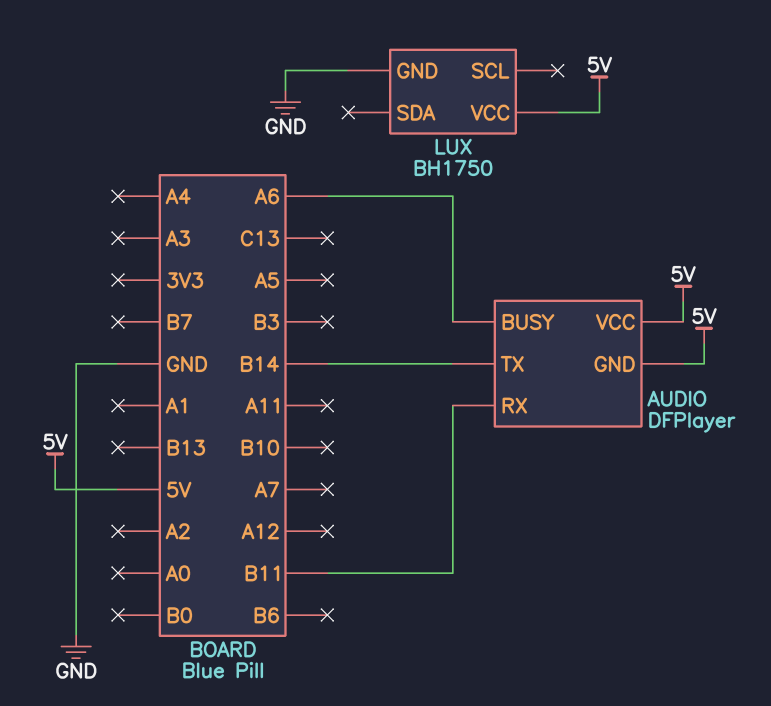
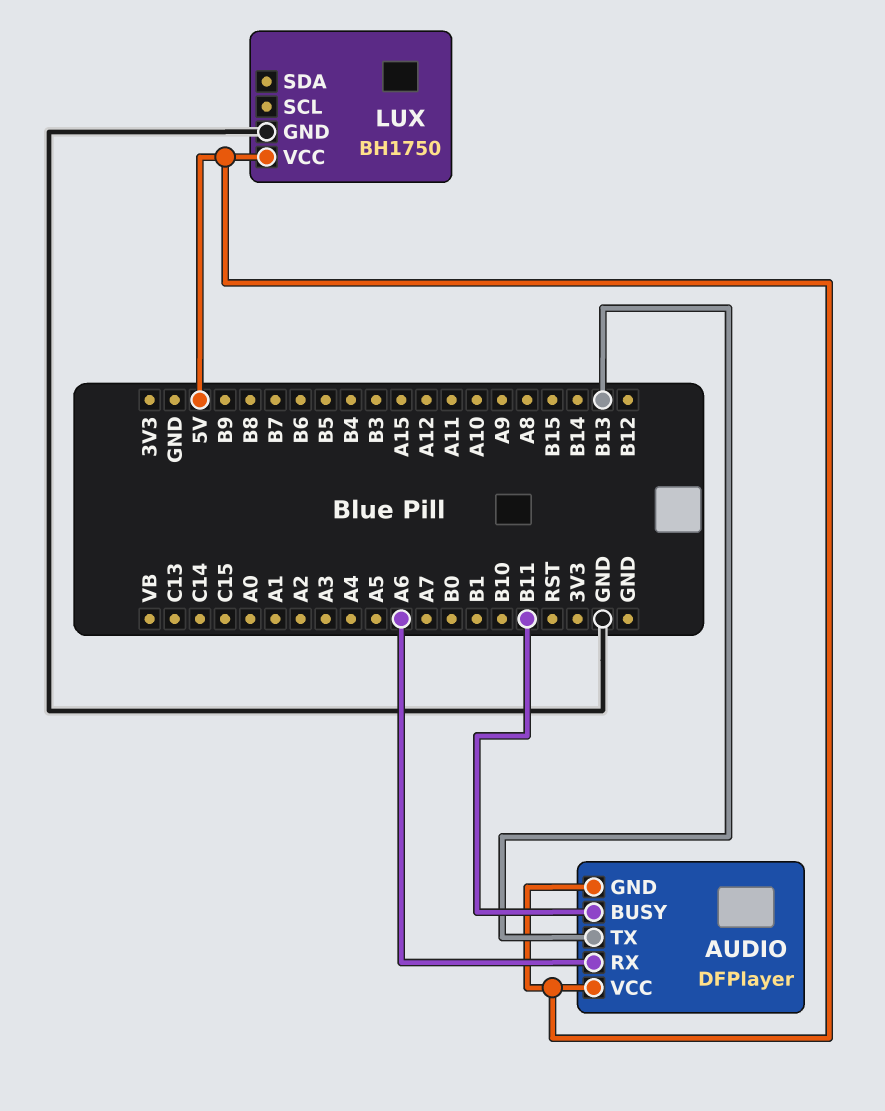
AUDIO pin BUSY: A6 -> B11
AUDIO pin RX: B11 -> A6
AUDIO pin TX: B14 -> B13

